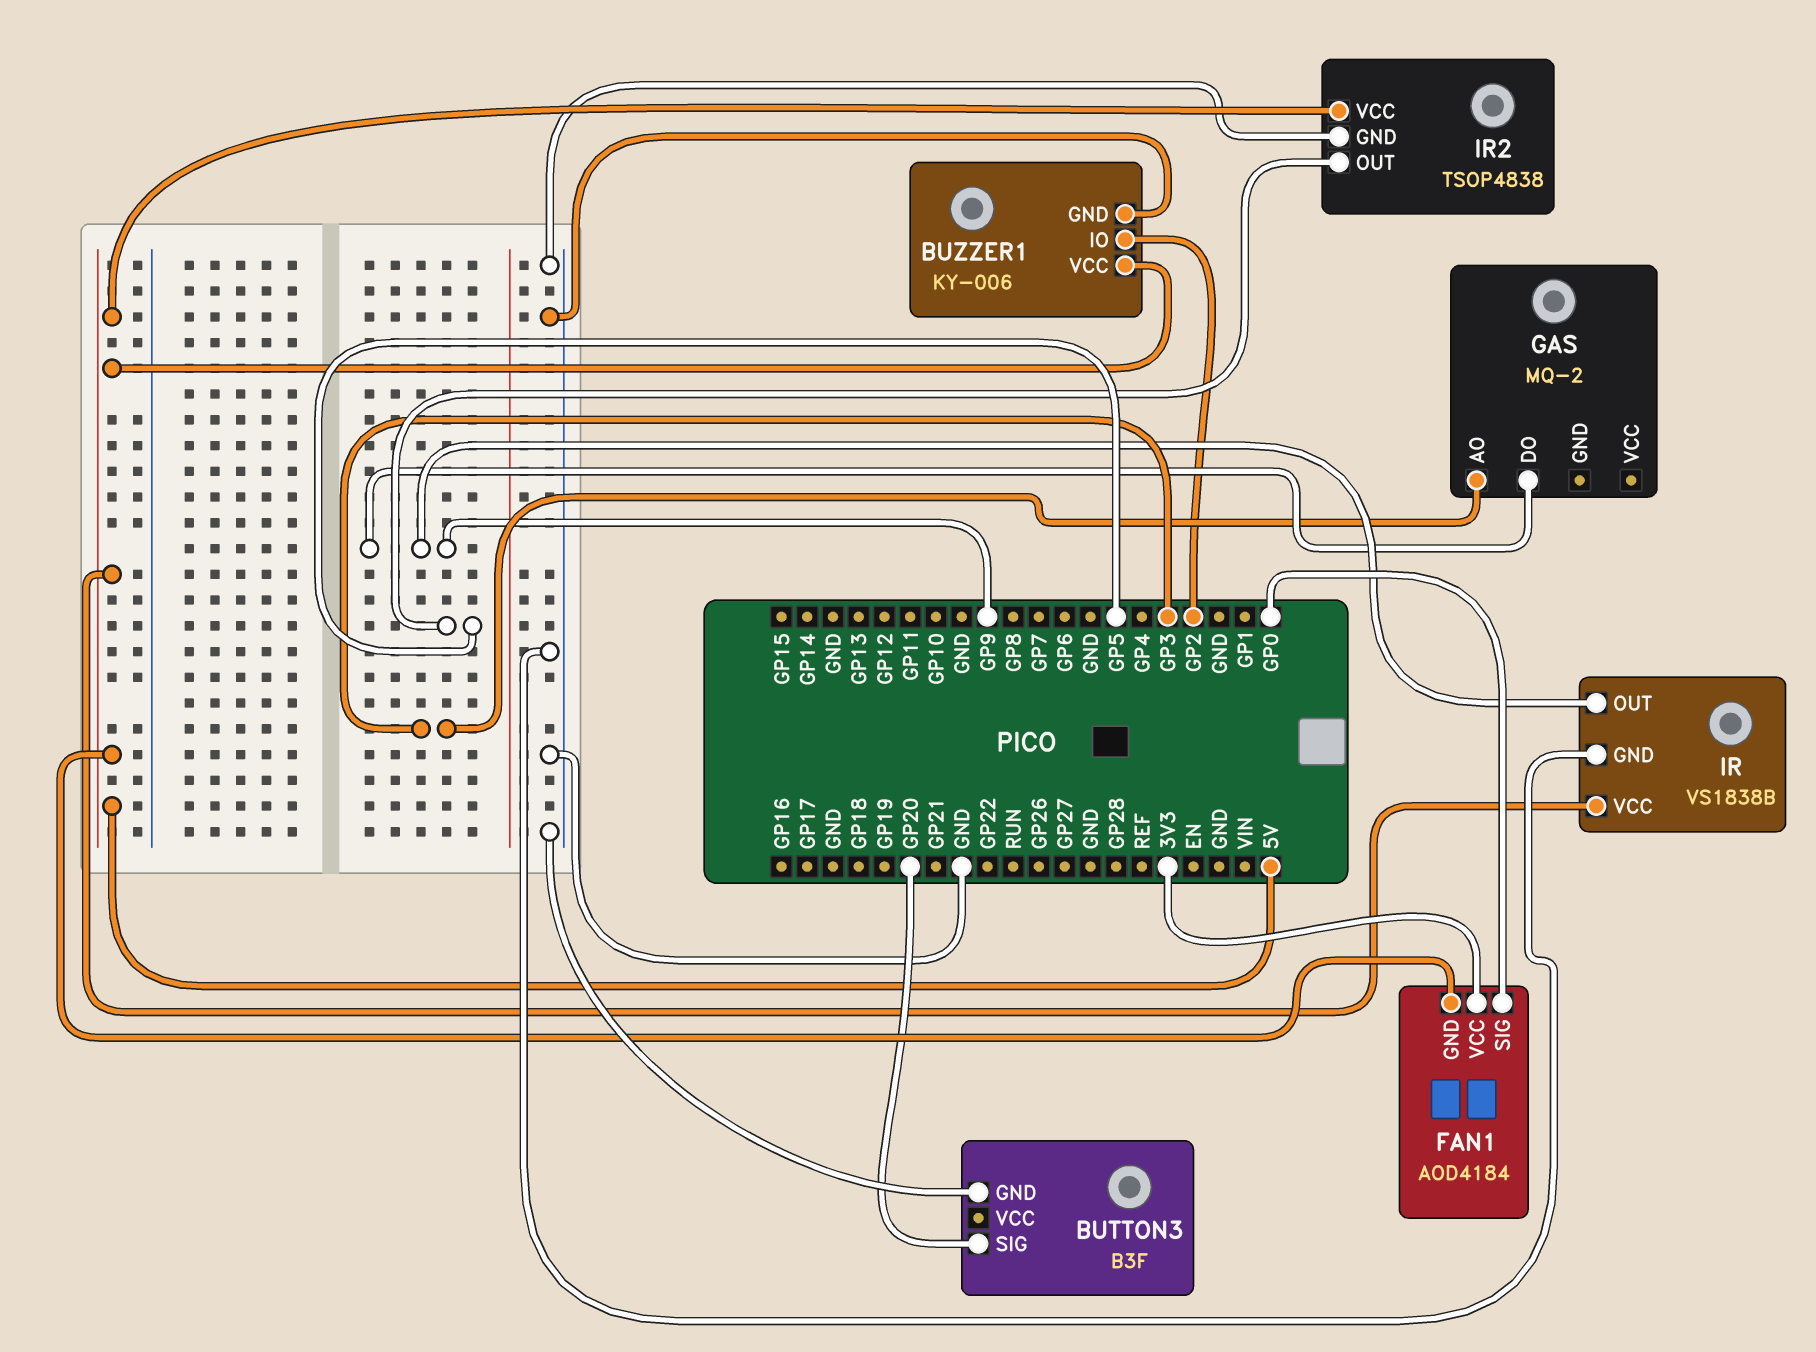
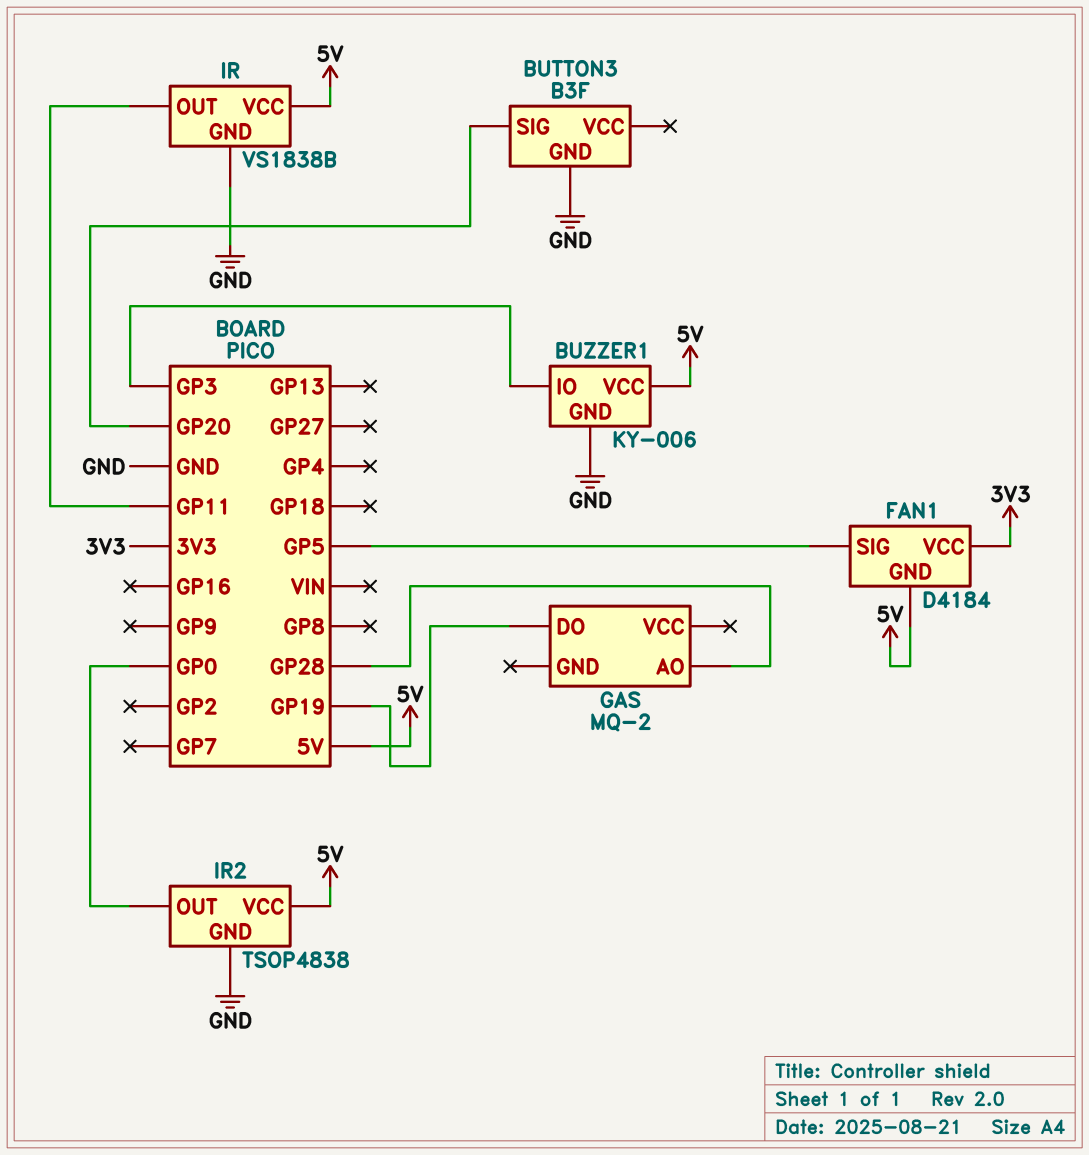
BUZZER1 pin IO: GP2 -> GP3
FAN1: AOD4184 -> D4184
FAN1 pin SIG: GP0 -> GP5
GAS pin AO: GP3 -> GP28
GAS pin DO: GP9 -> GP19
IR pin OUT: GP9 -> GP11
IR2 pin OUT: GP5 -> GP0

